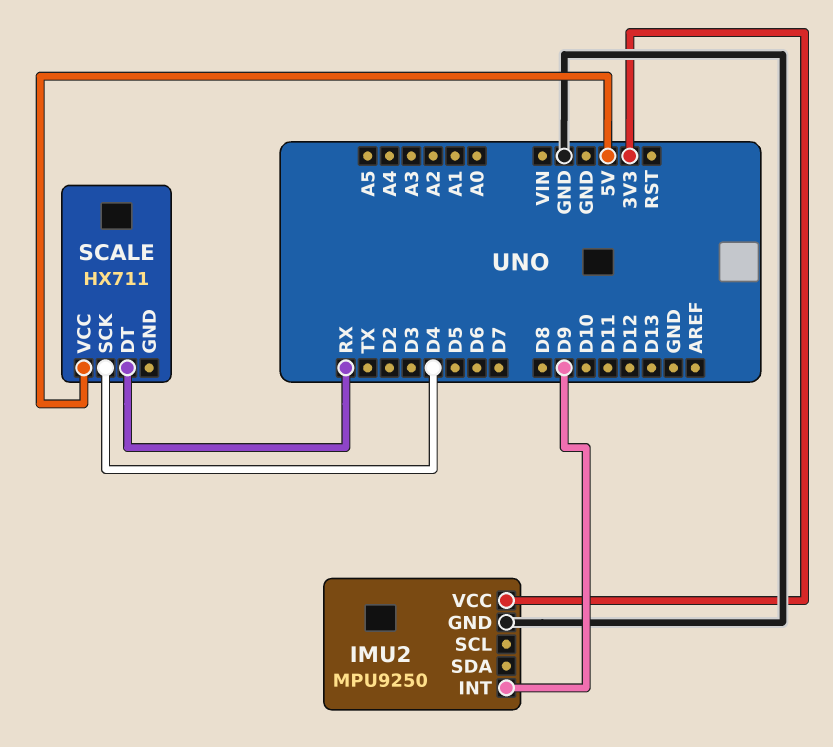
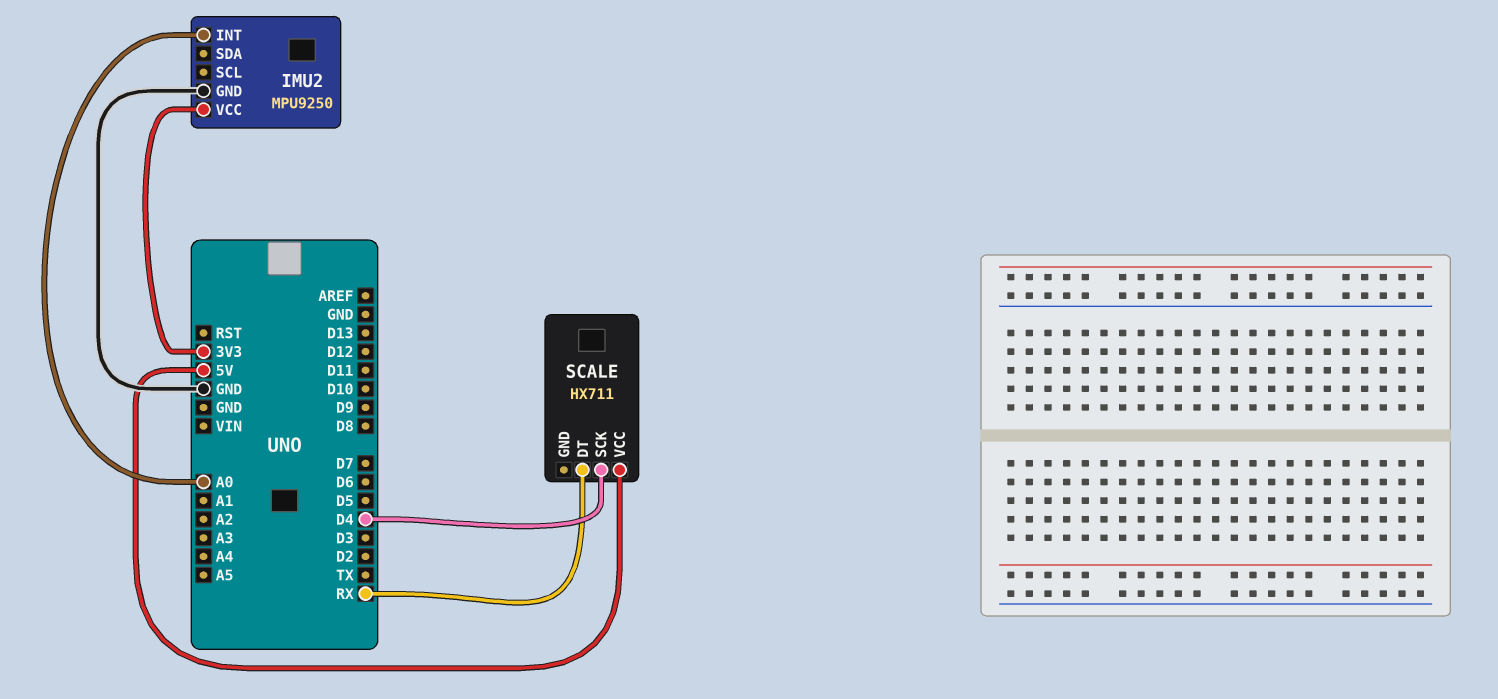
IMU2 pin INT: D9 -> A0

